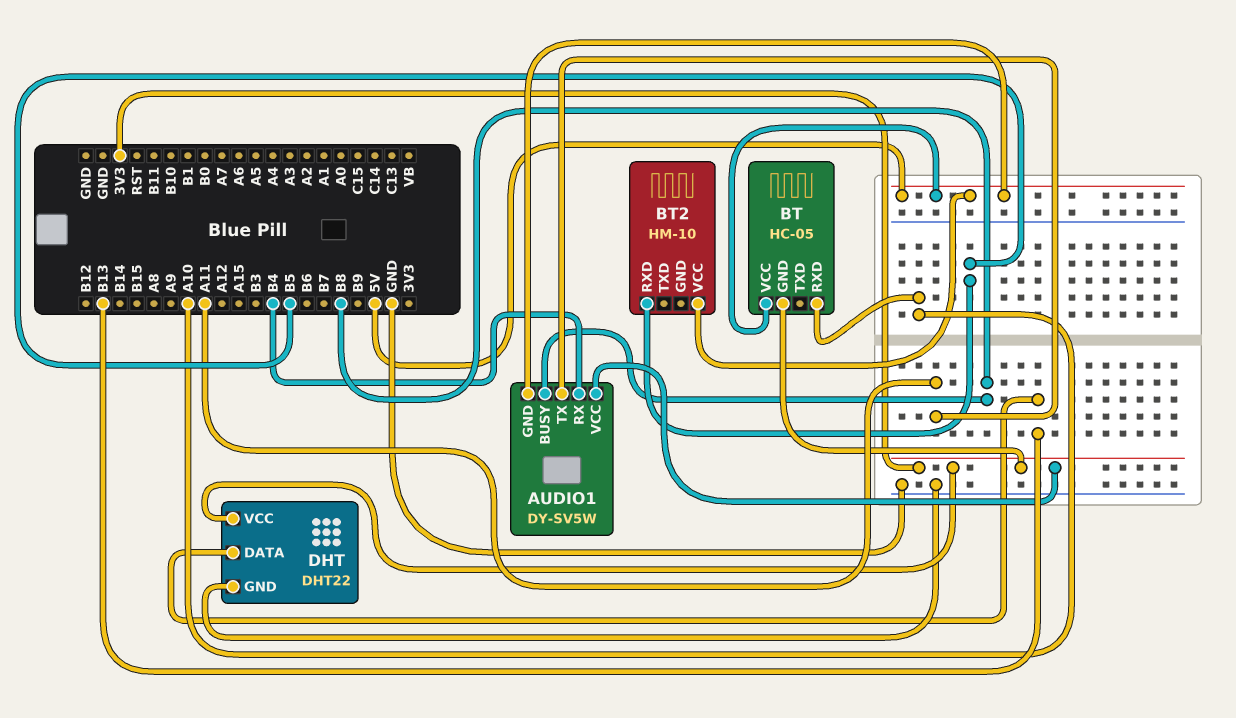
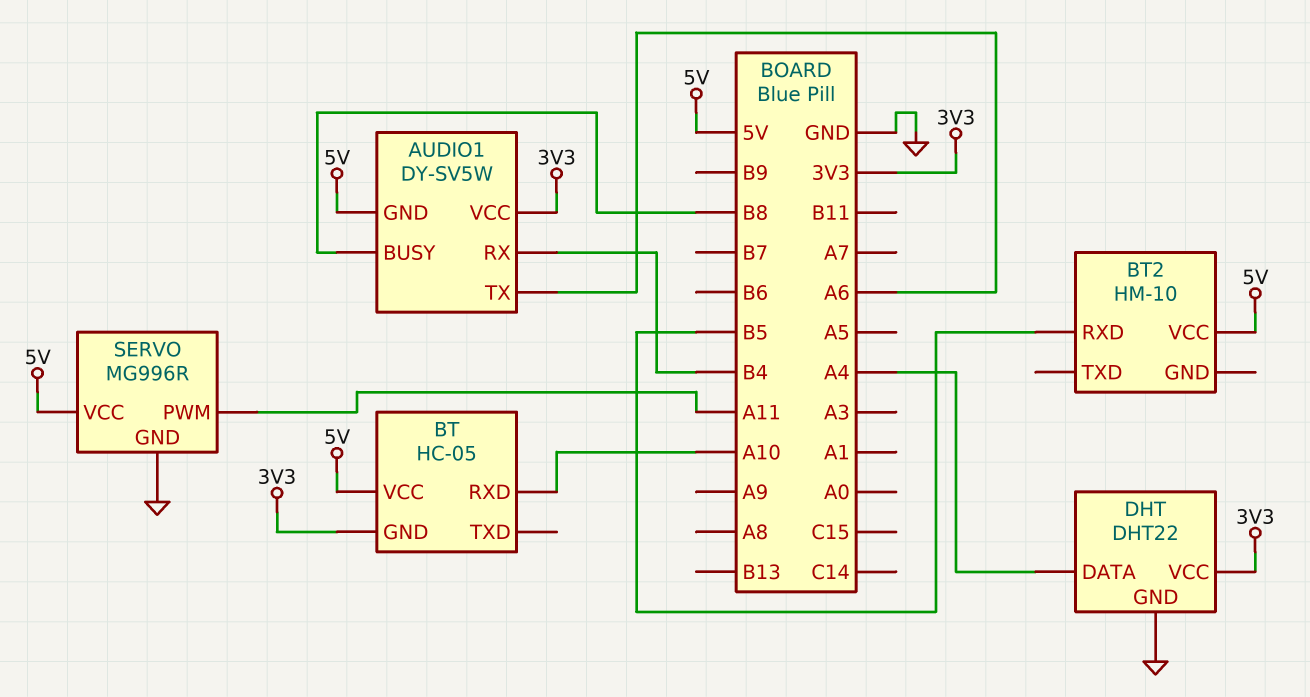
AUDIO1 pin TX: A11 -> A6
DHT pin DATA: B13 -> A4
SERVO: none -> MG996R
SERVO pin GND: none -> GND
SERVO pin PWM: none -> A11
SERVO pin VCC: none -> 5V

